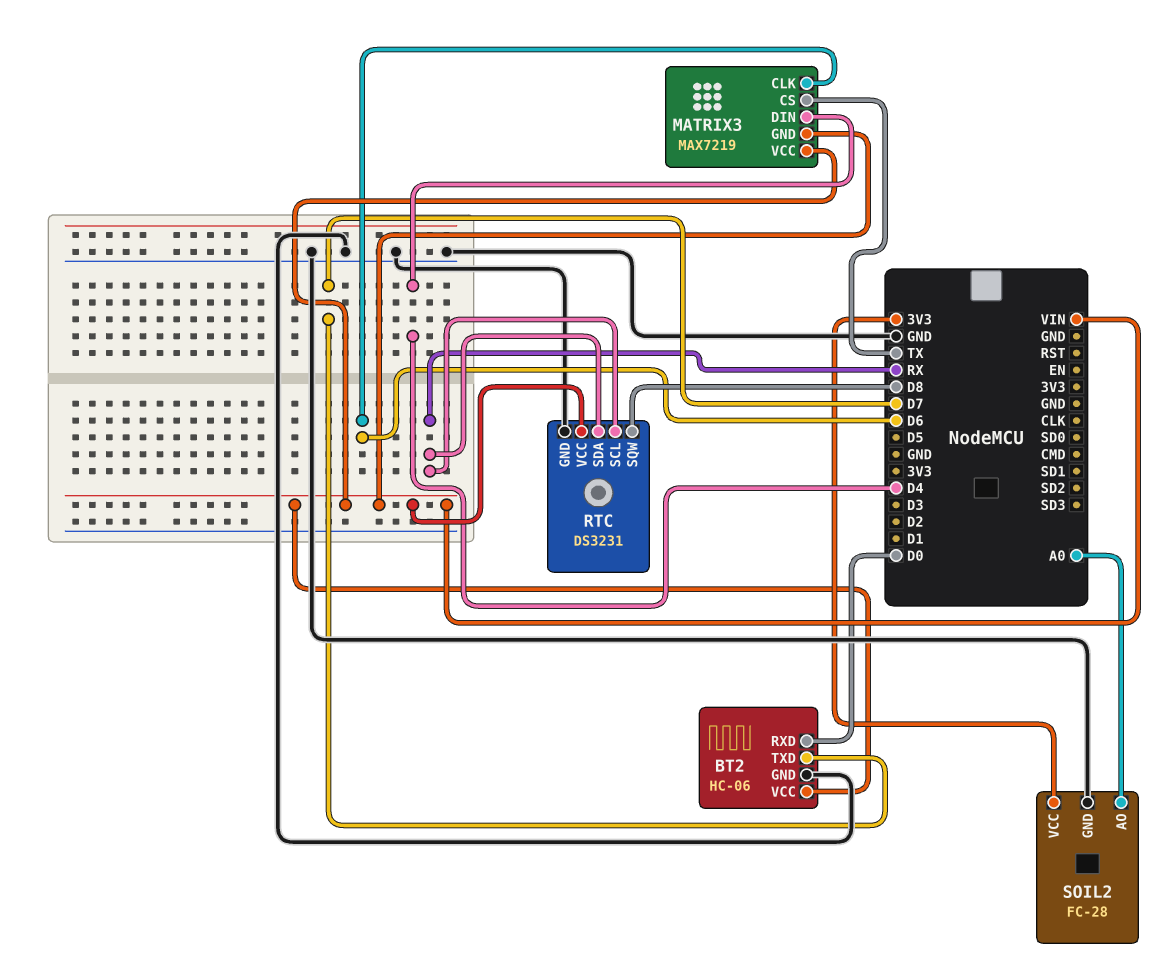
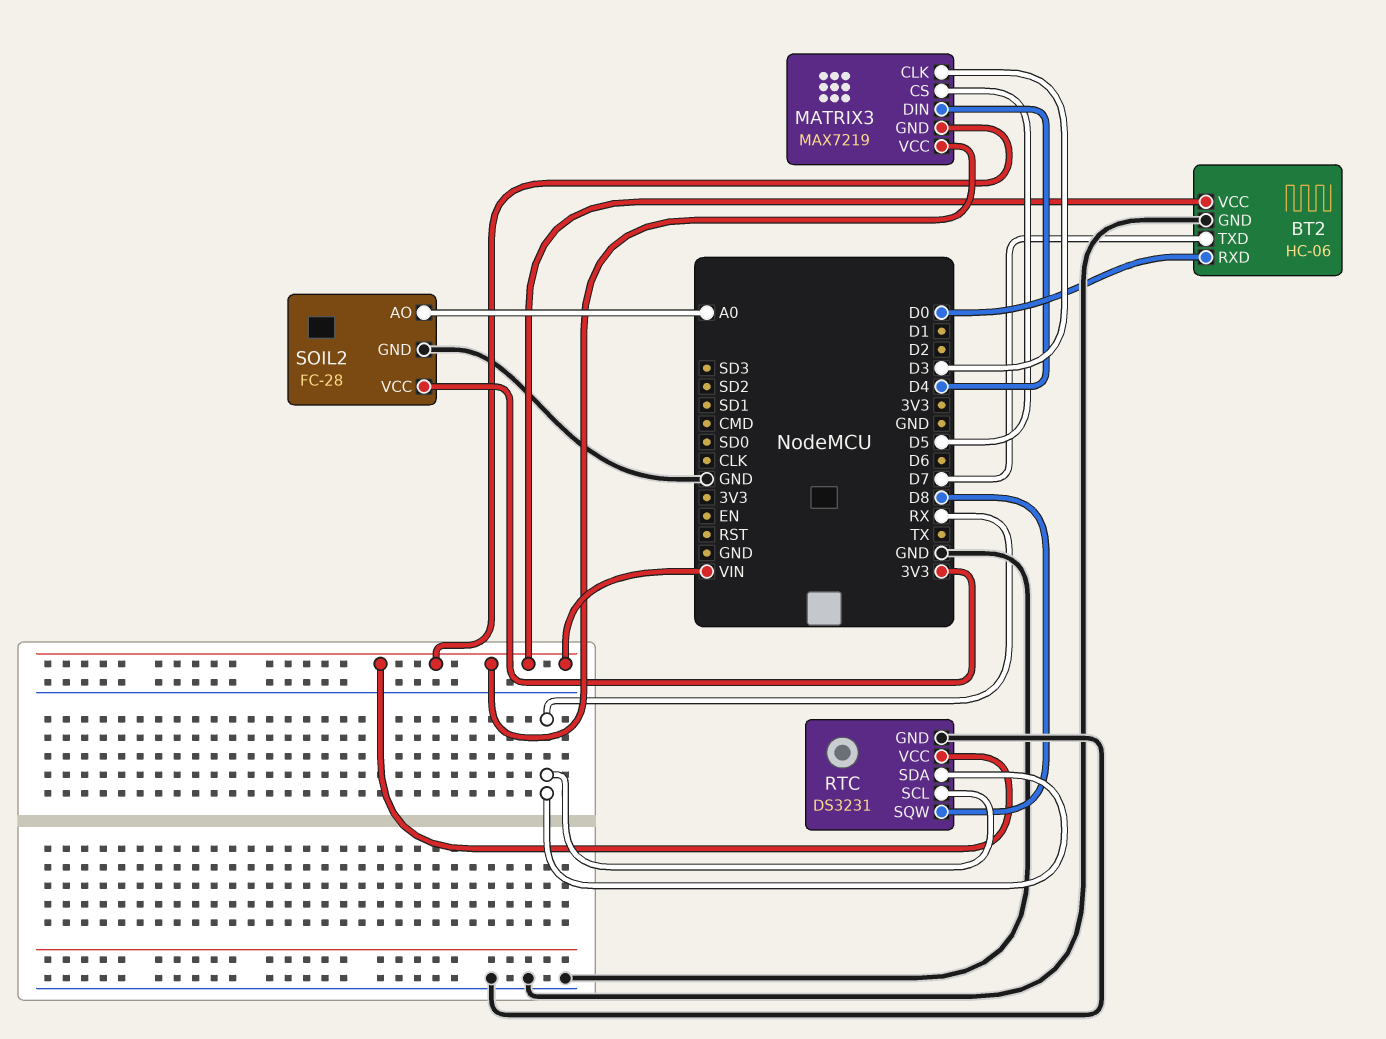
MATRIX3 pin CLK: D6 -> D3
MATRIX3 pin CS: TX -> D5

